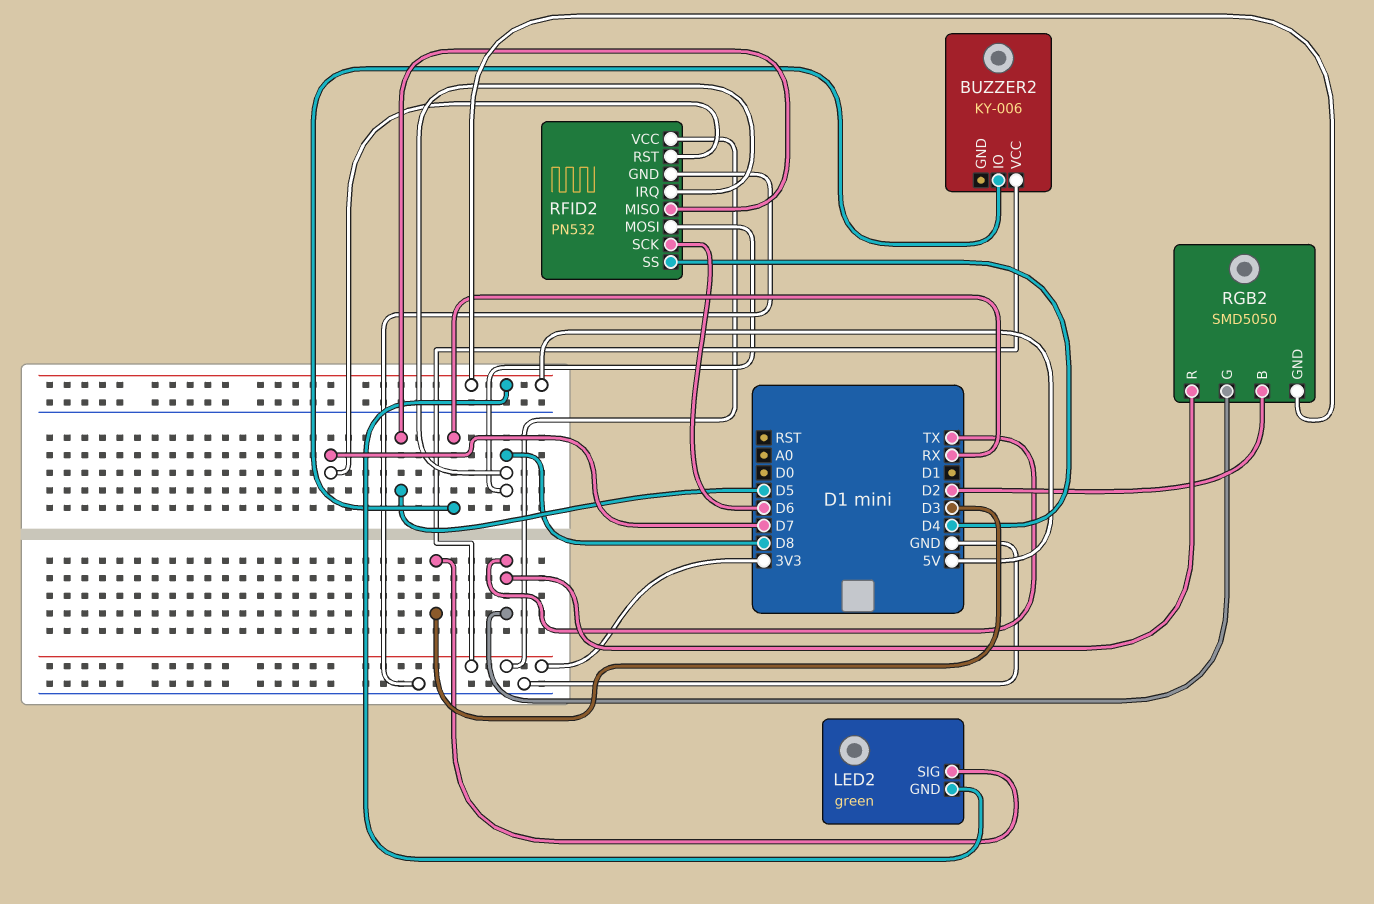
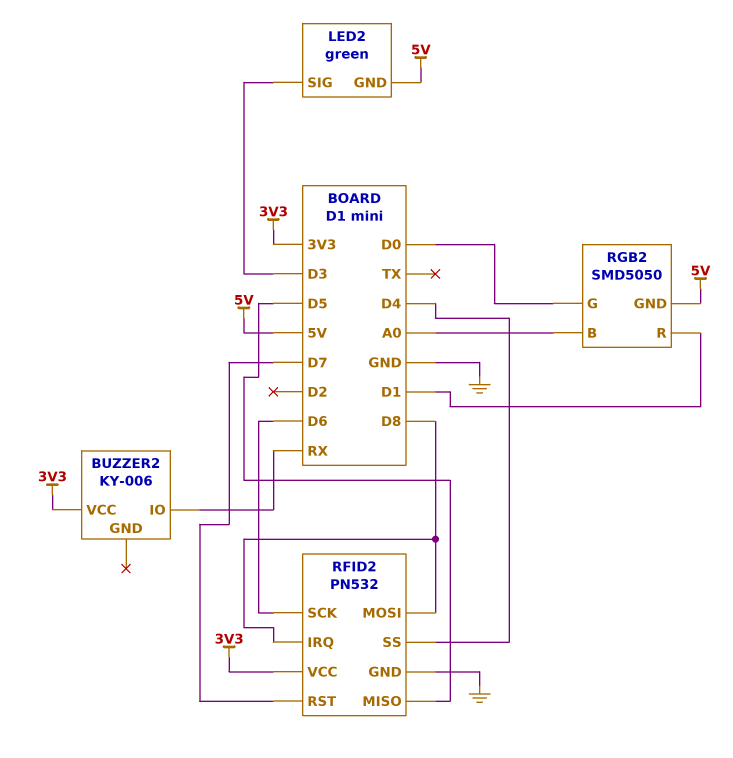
RGB2 pin B: D2 -> A0
RGB2 pin G: TX -> D0
RGB2 pin R: TX -> D1

